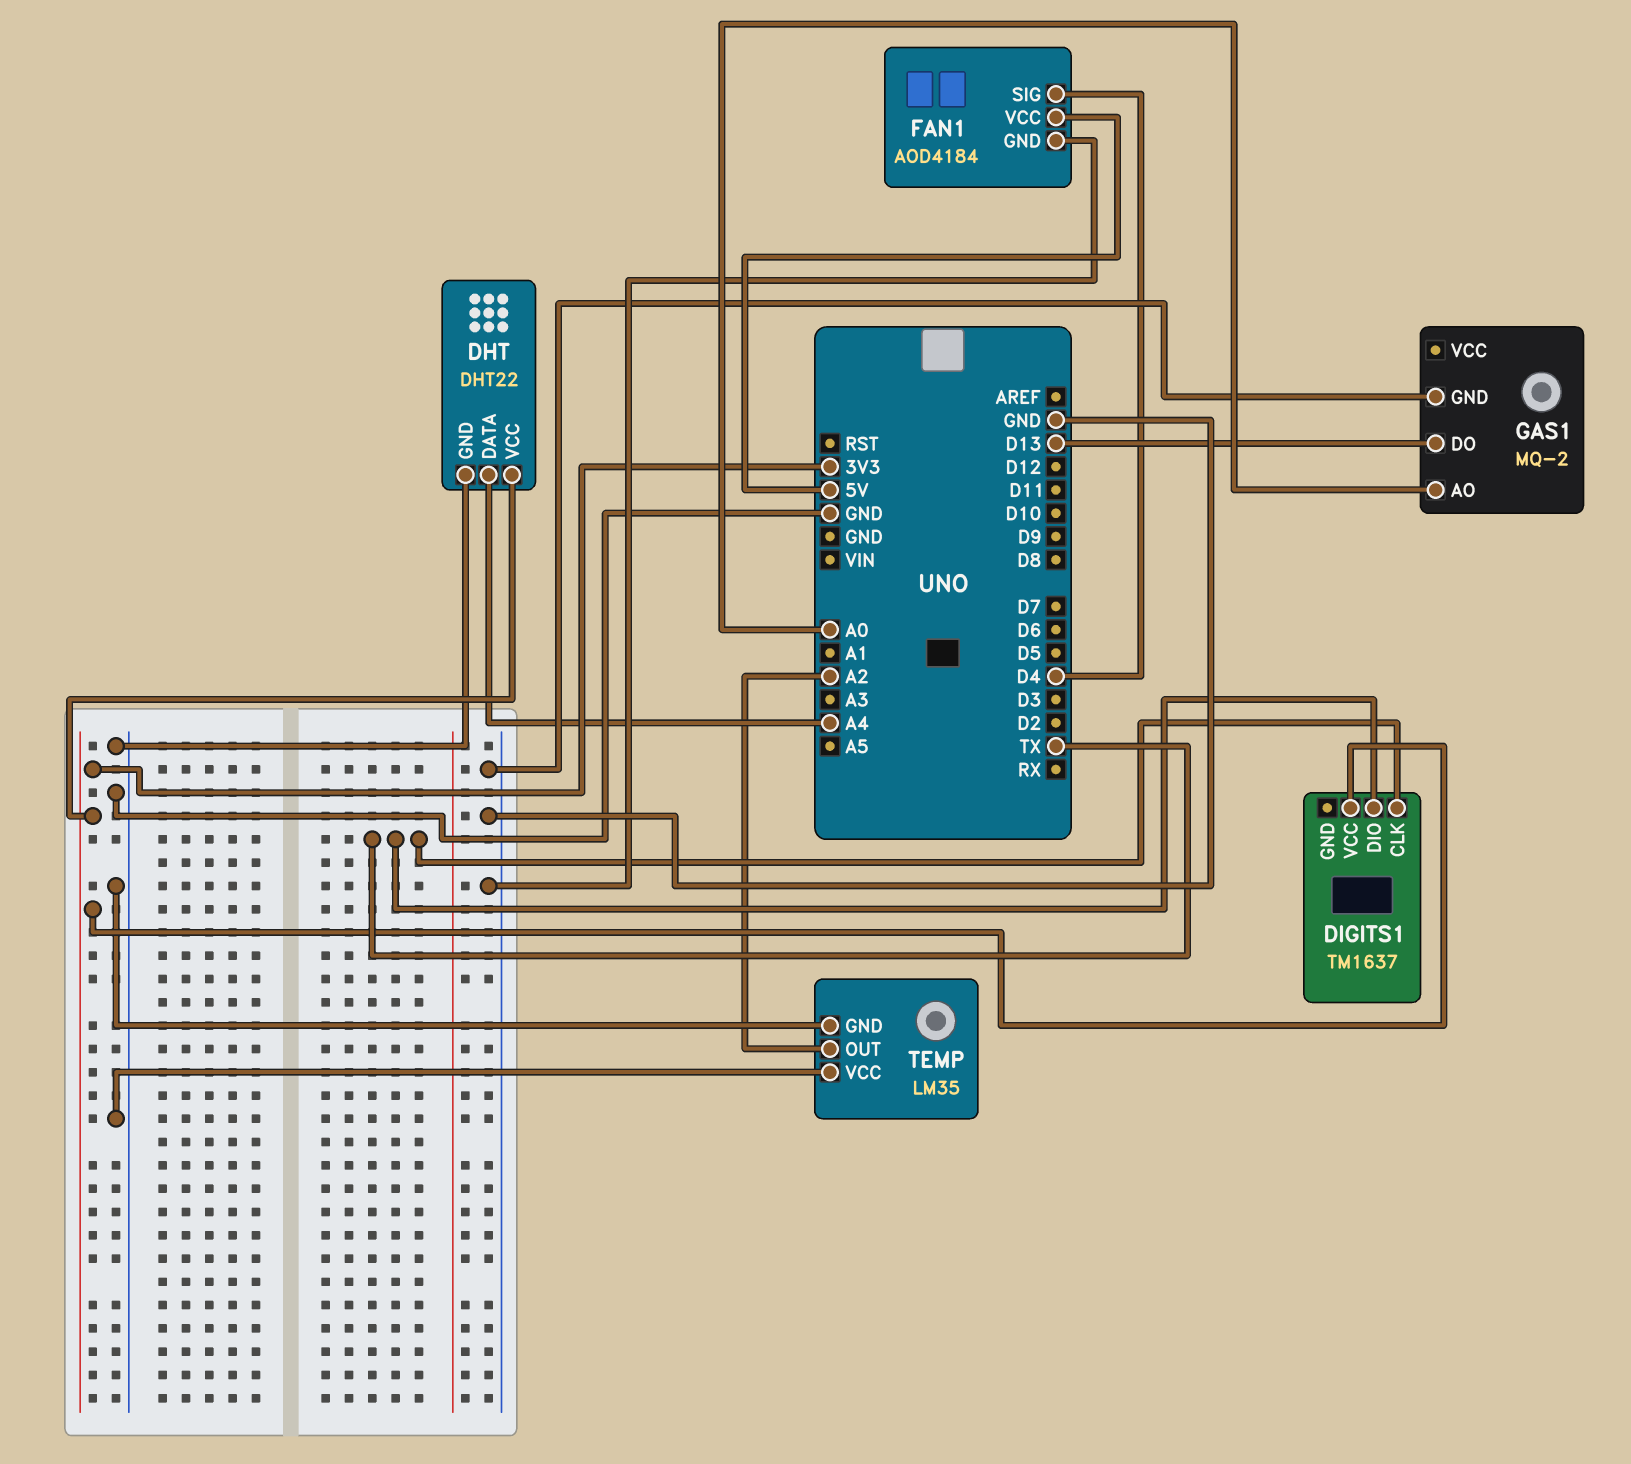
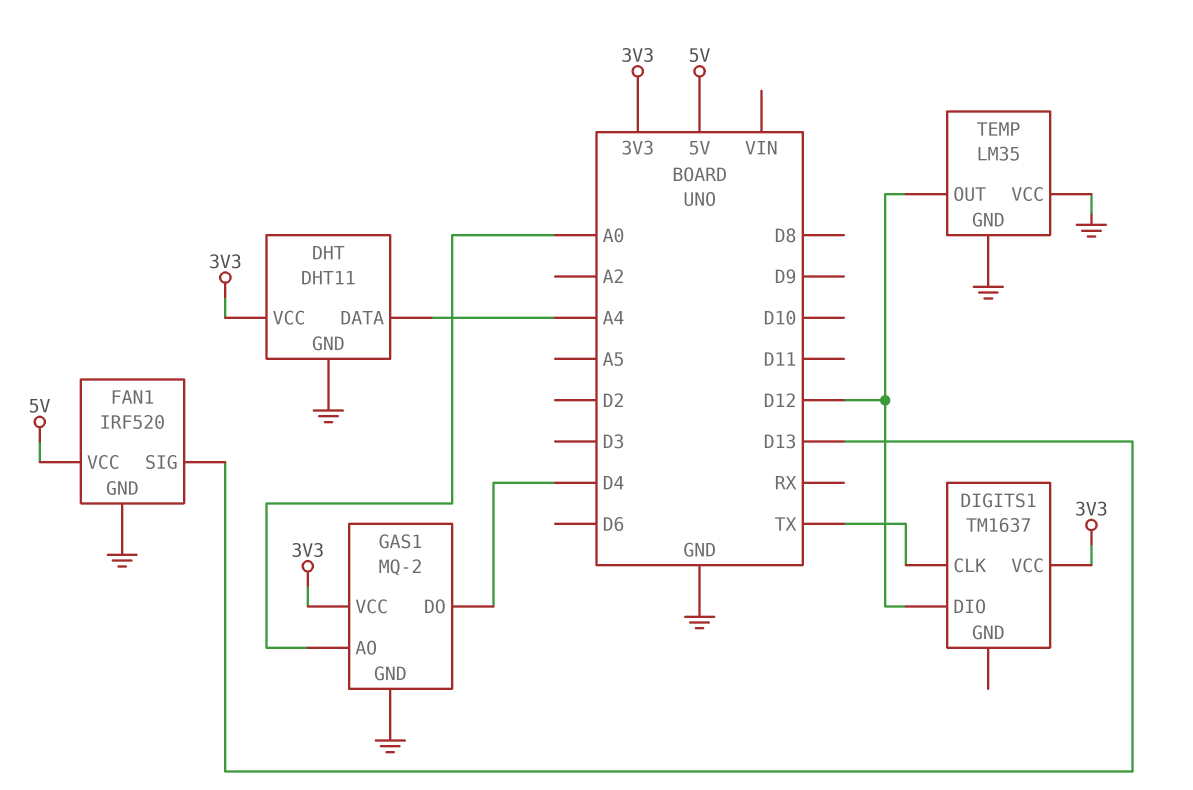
DHT: DHT22 -> DHT11
DIGITS1 pin DIO: TX -> D12
FAN1: AOD4184 -> IRF520
FAN1 pin SIG: D4 -> D13
GAS1 pin DO: D13 -> D4
GAS1 pin VCC: none -> 3V3
TEMP pin OUT: A2 -> D12

